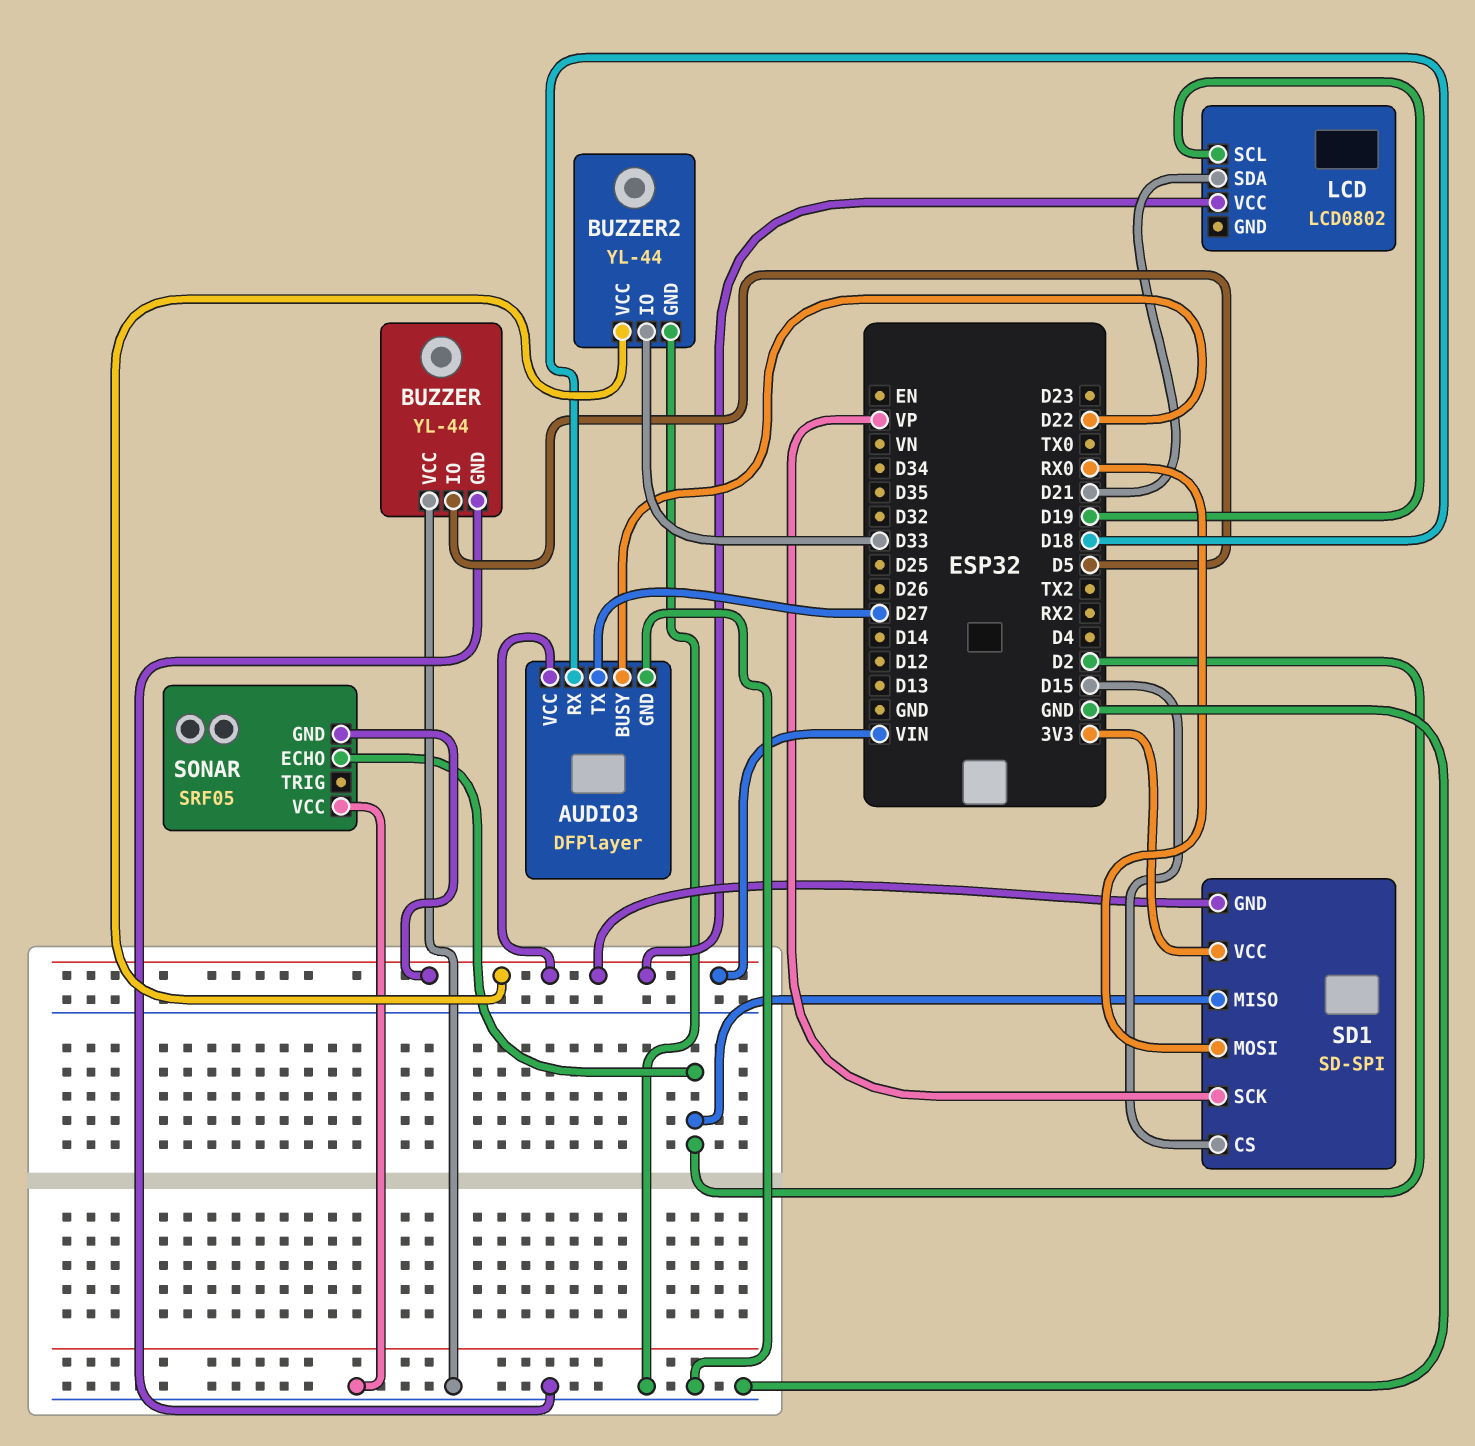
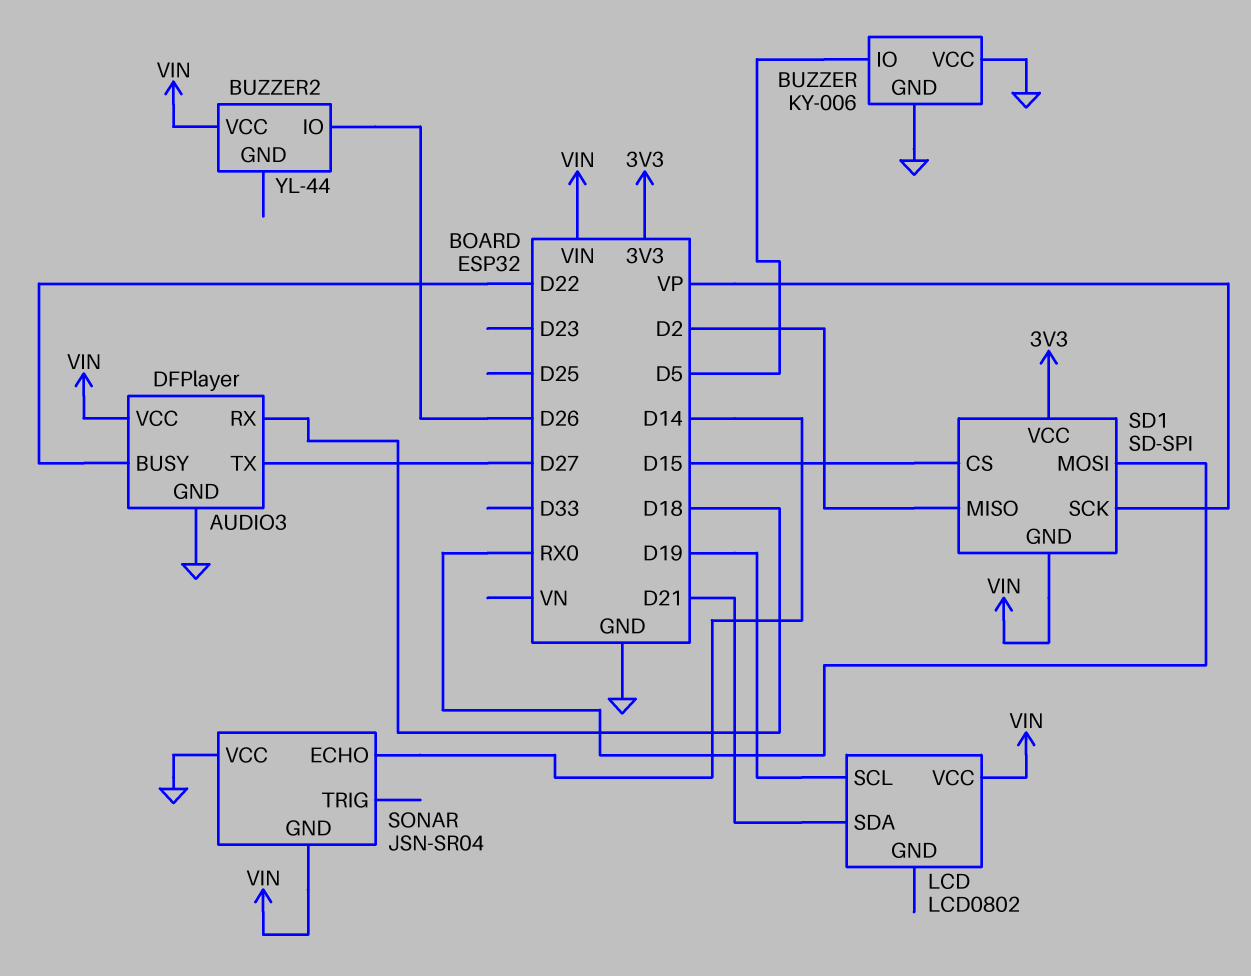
BUZZER: YL-44 -> KY-006
BUZZER2 pin GND: GND -> none
BUZZER2 pin IO: D33 -> D26
SONAR: SRF05 -> JSN-SR04
SONAR pin ECHO: D2 -> D14

